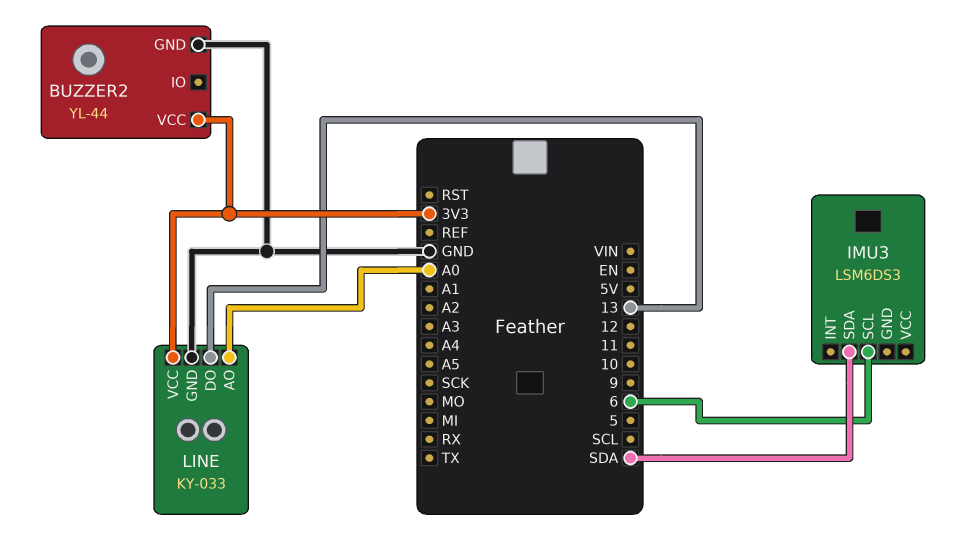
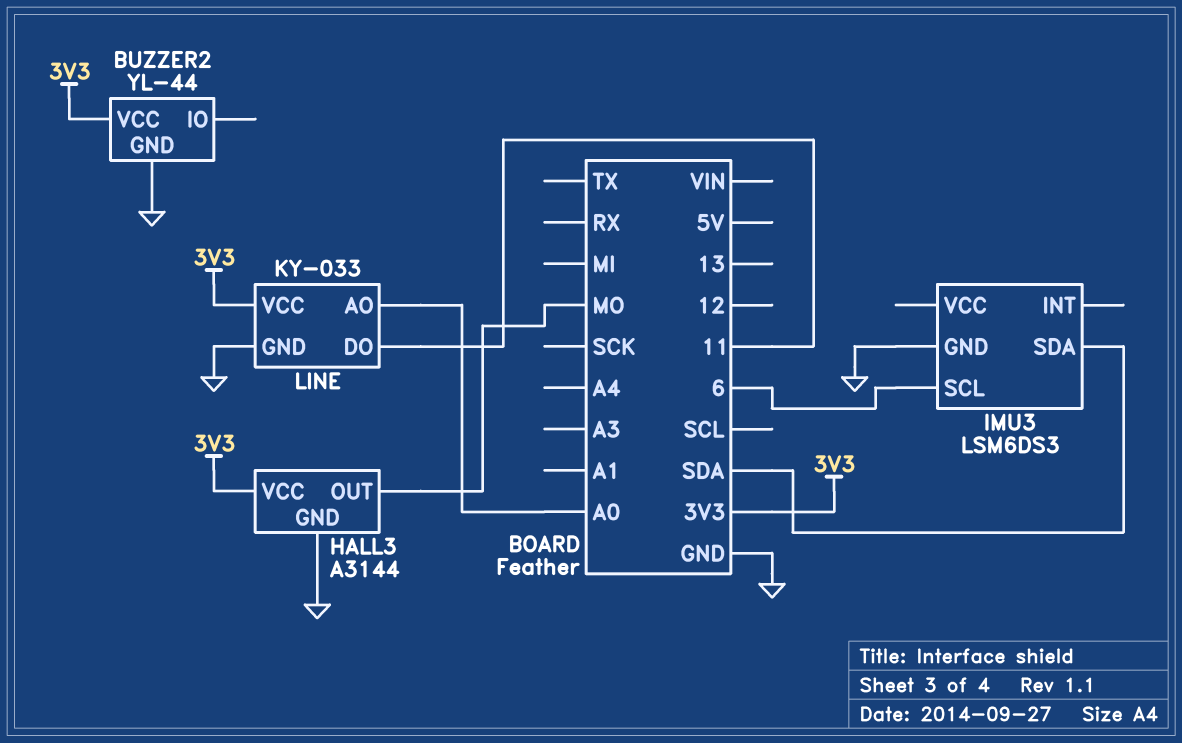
HALL3: none -> A3144
HALL3 pin GND: none -> GND
HALL3 pin OUT: none -> MO
HALL3 pin VCC: none -> 3V3
IMU3 pin GND: none -> GND
LINE pin DO: 13 -> 11

